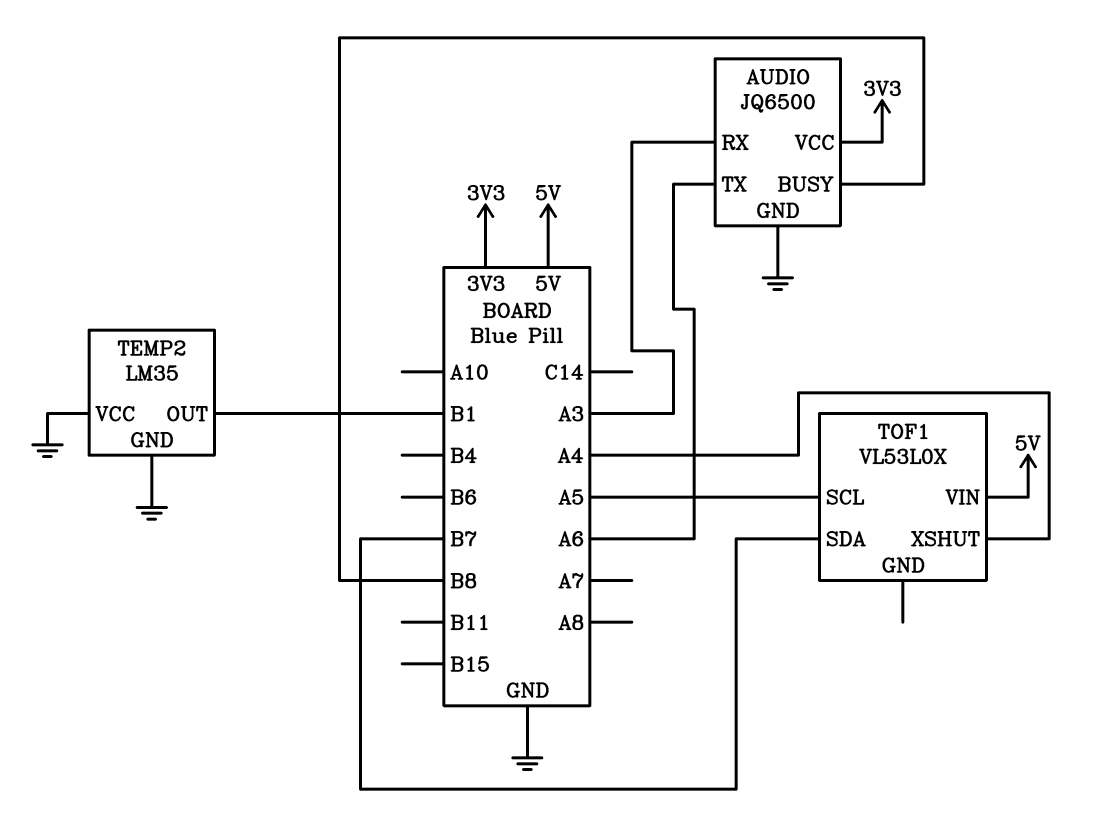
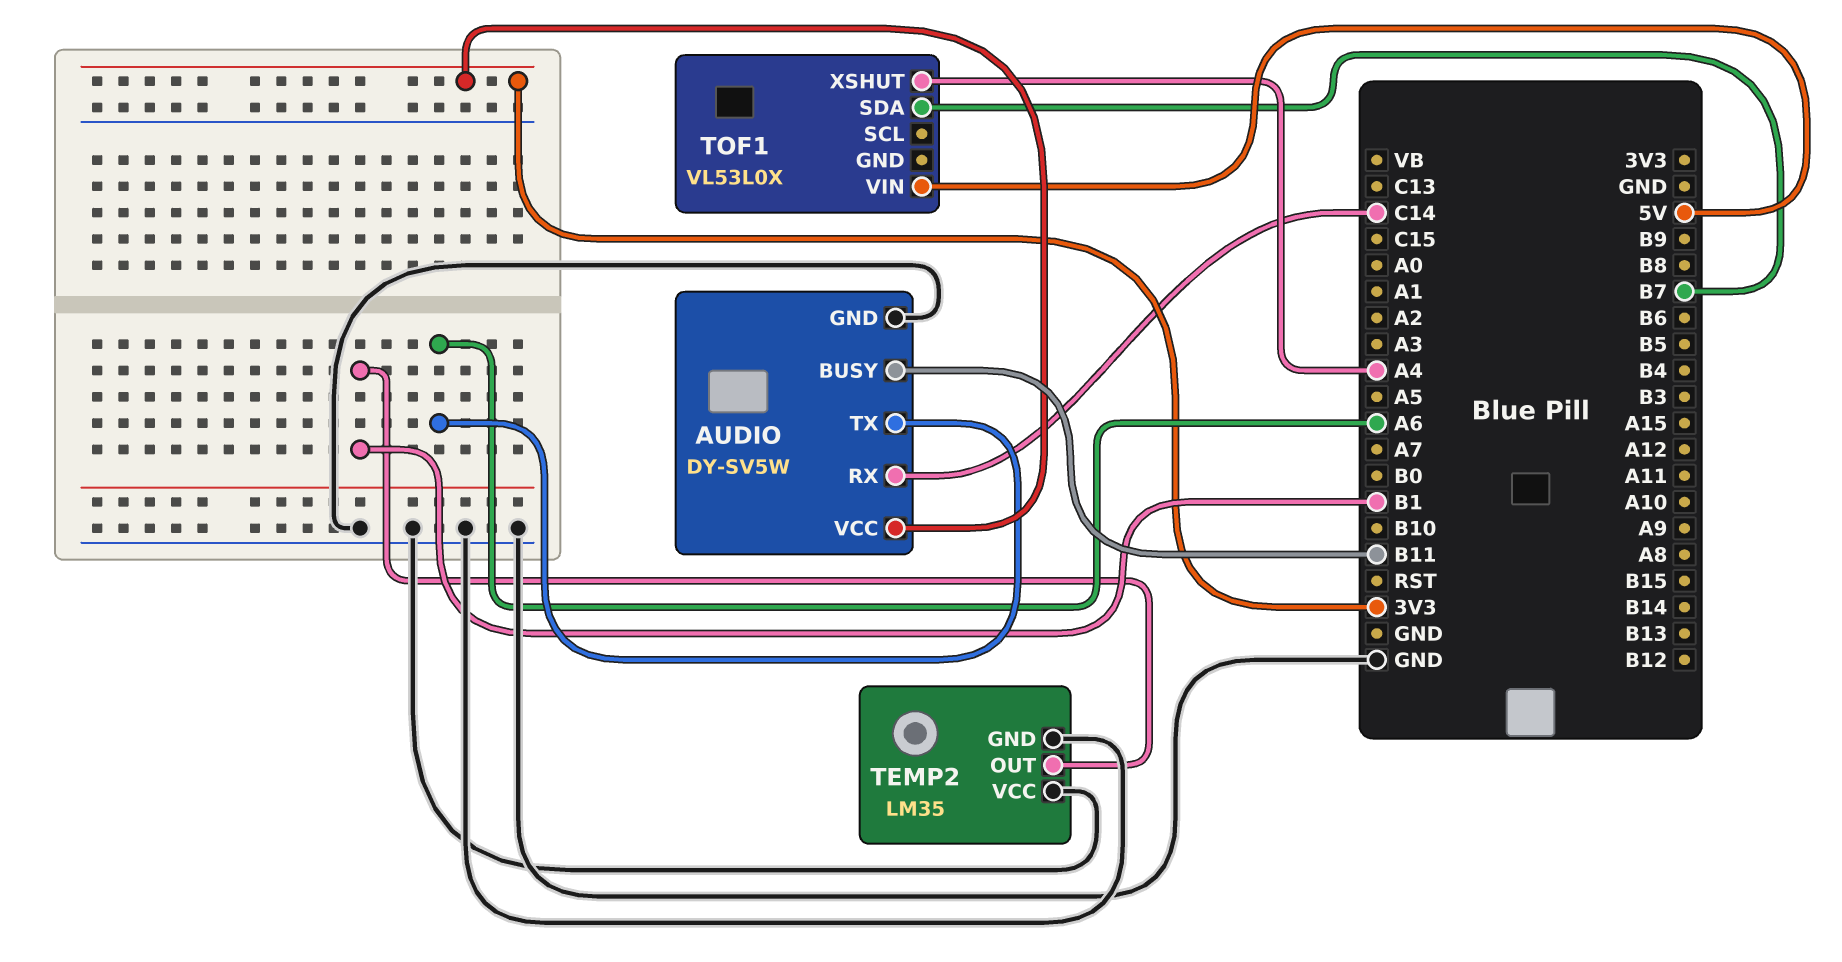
AUDIO: JQ6500 -> DY-SV5W
AUDIO pin BUSY: B8 -> B11
AUDIO pin RX: A3 -> C14
TOF1 pin SCL: A5 -> none

